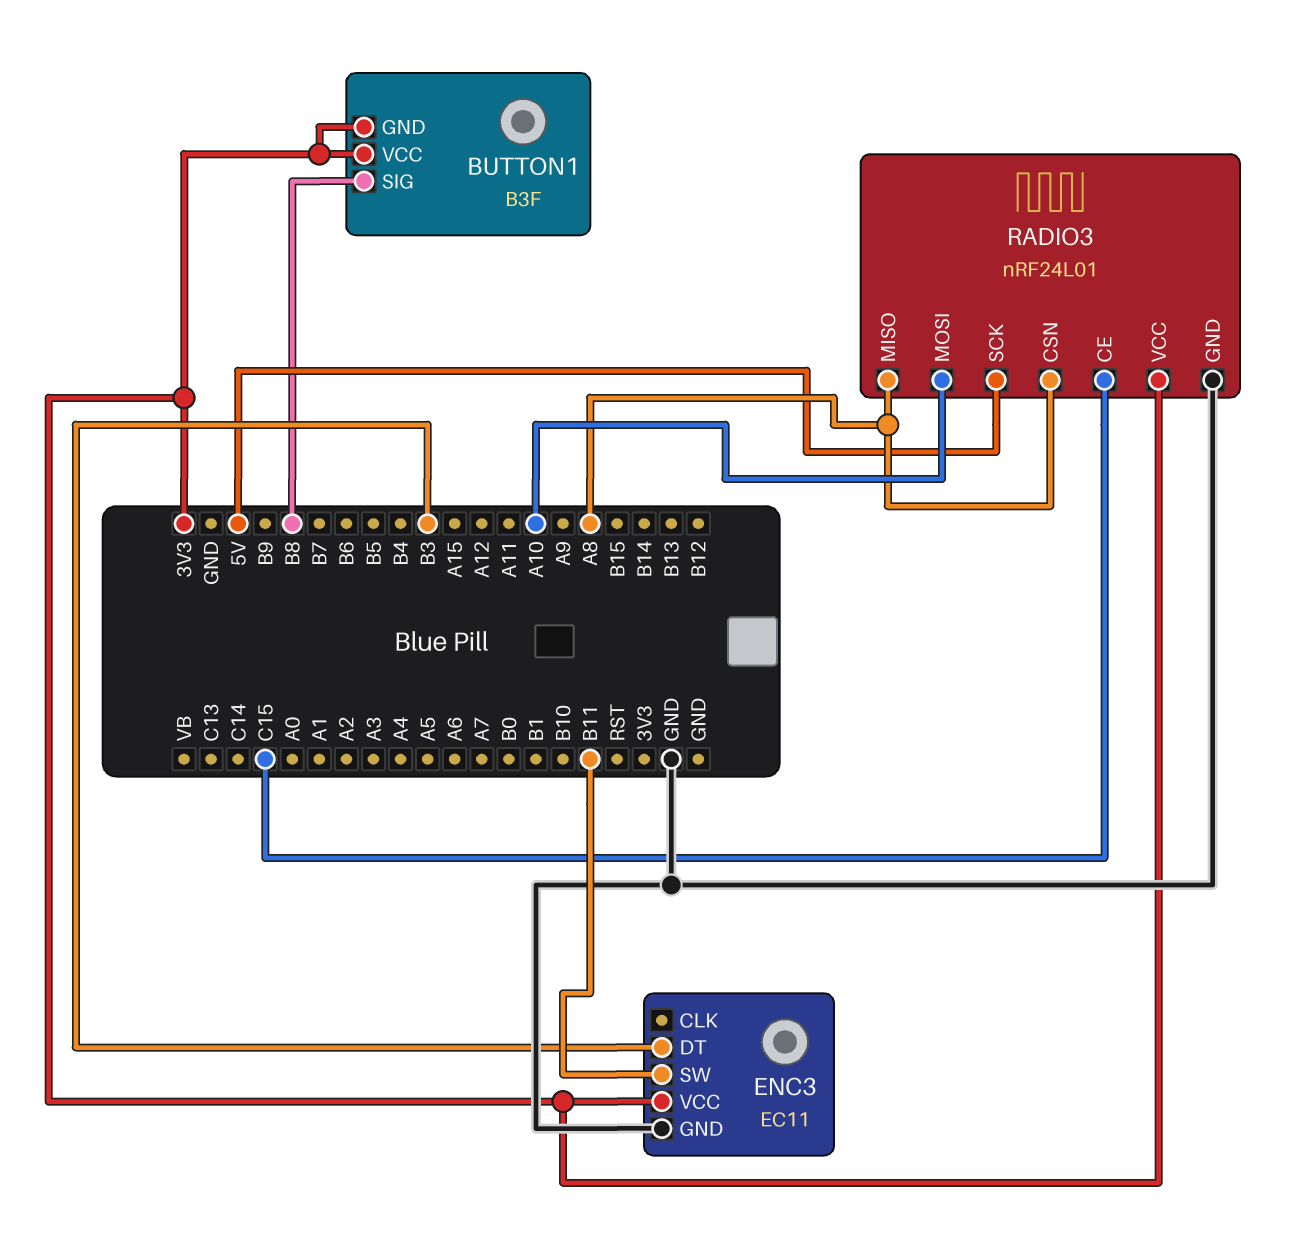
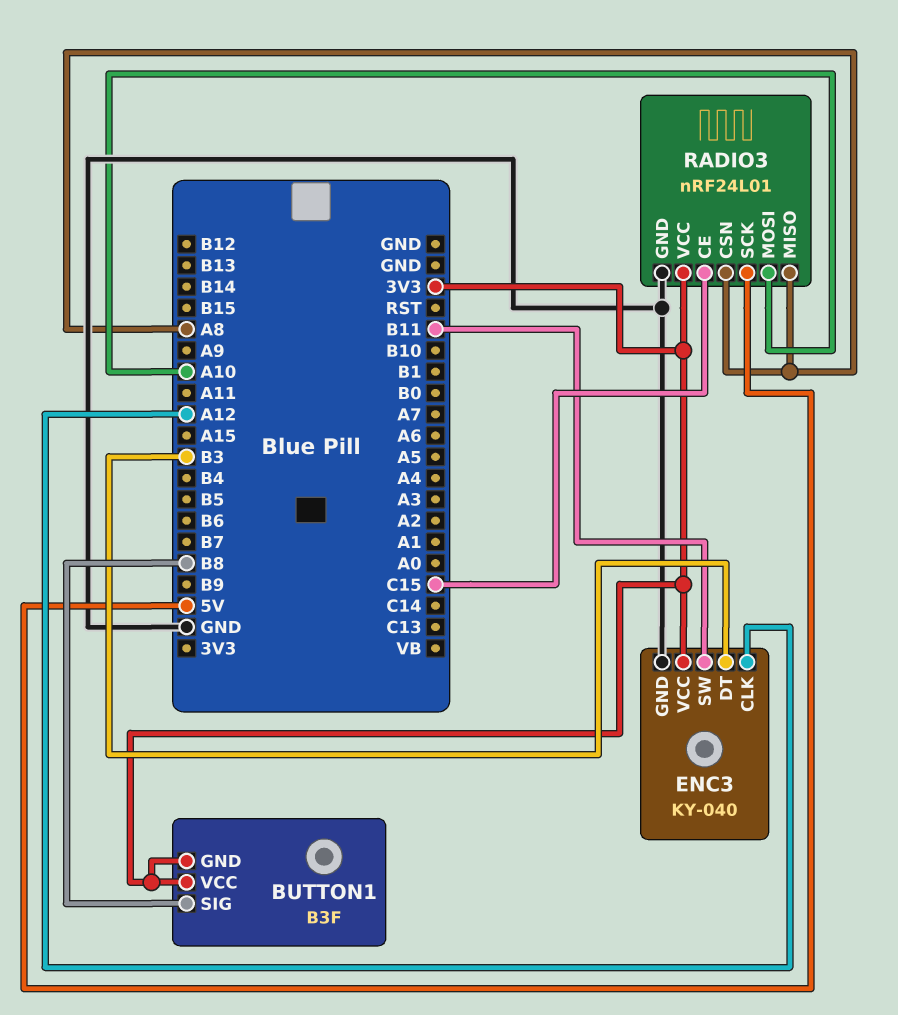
ENC3: EC11 -> KY-040
ENC3 pin CLK: none -> A12

